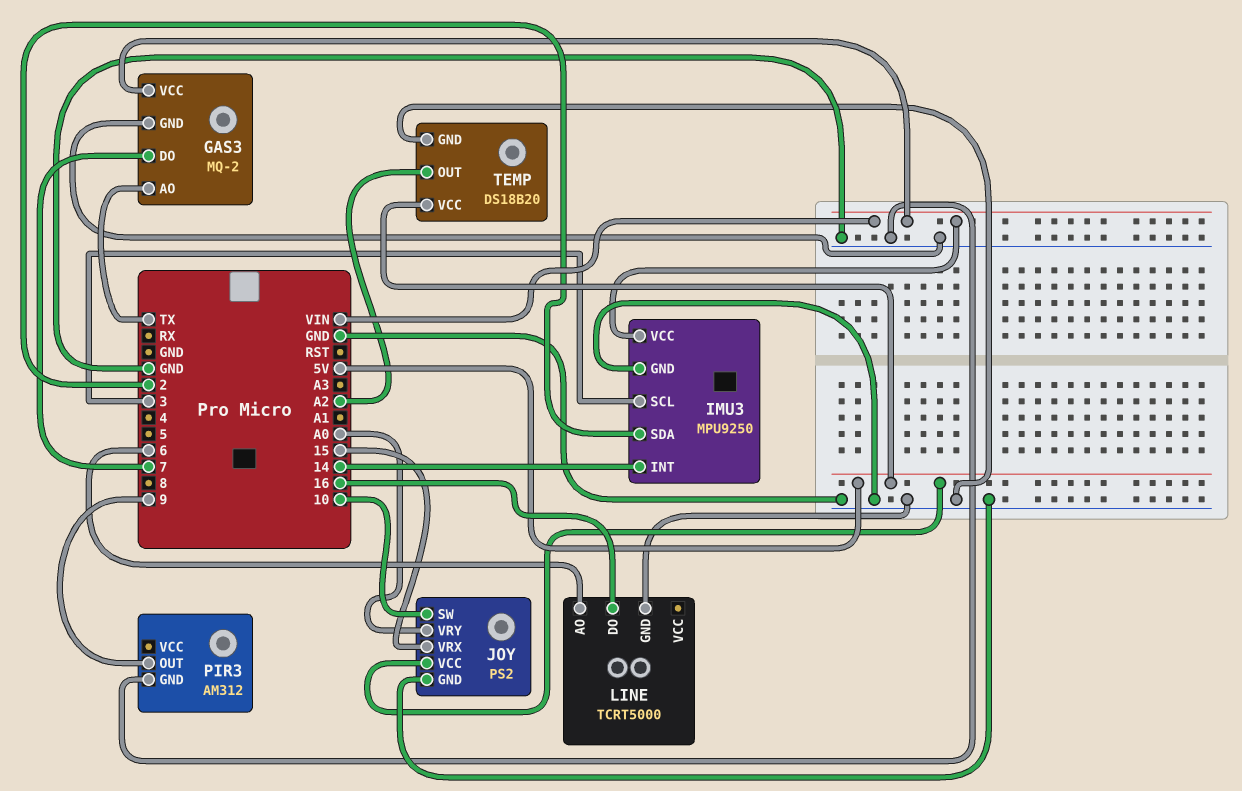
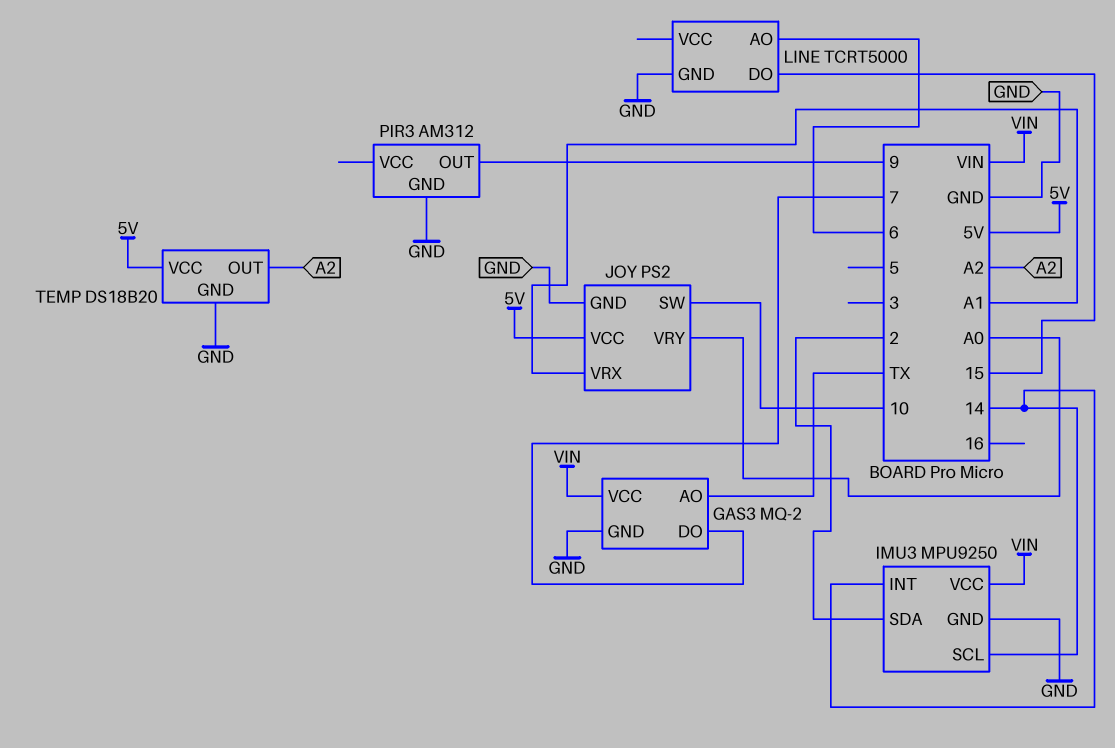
IMU3 pin SCL: 3 -> 14
JOY pin VRX: 15 -> A1
LINE pin DO: 16 -> 15

